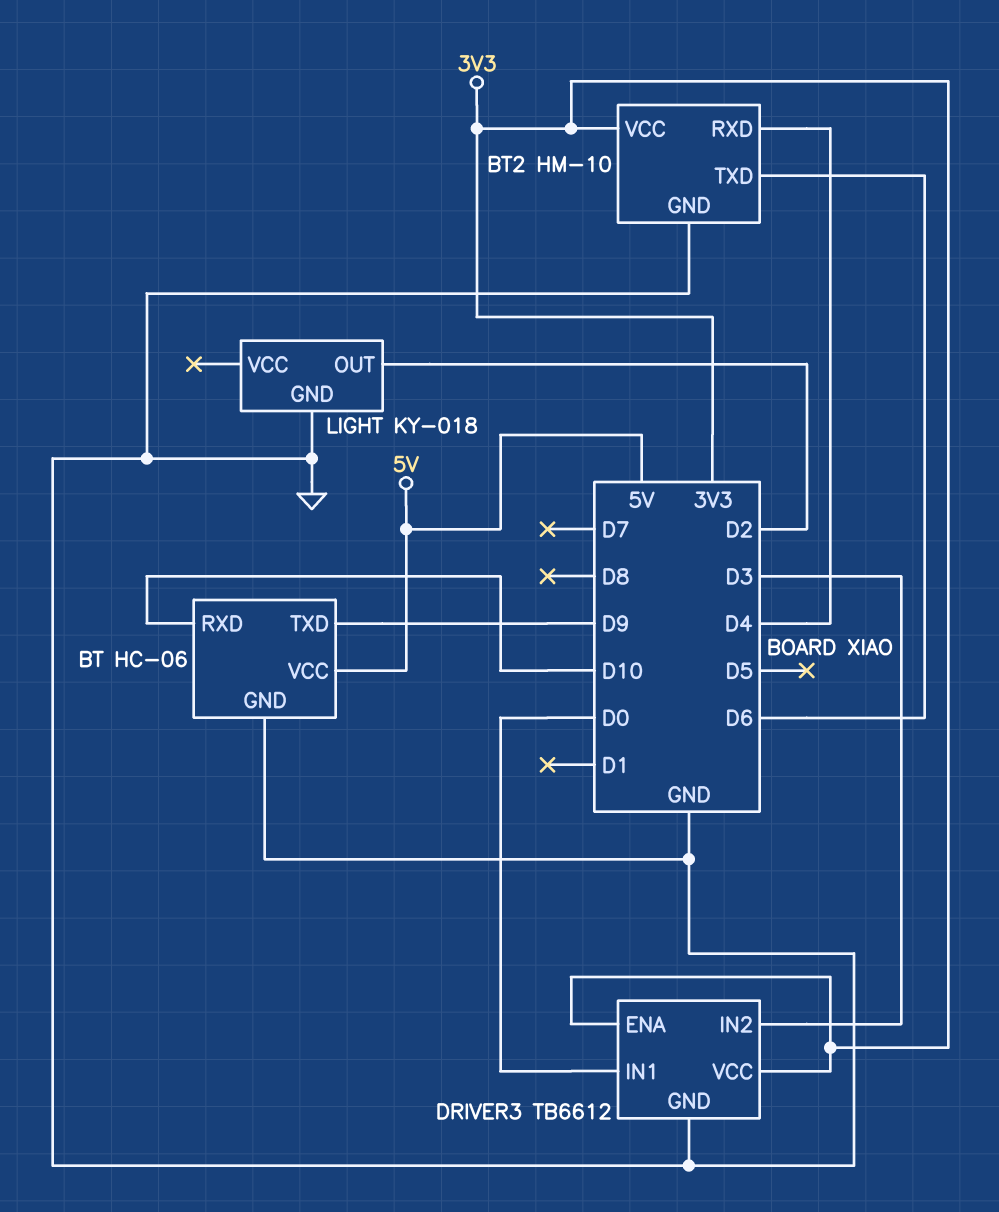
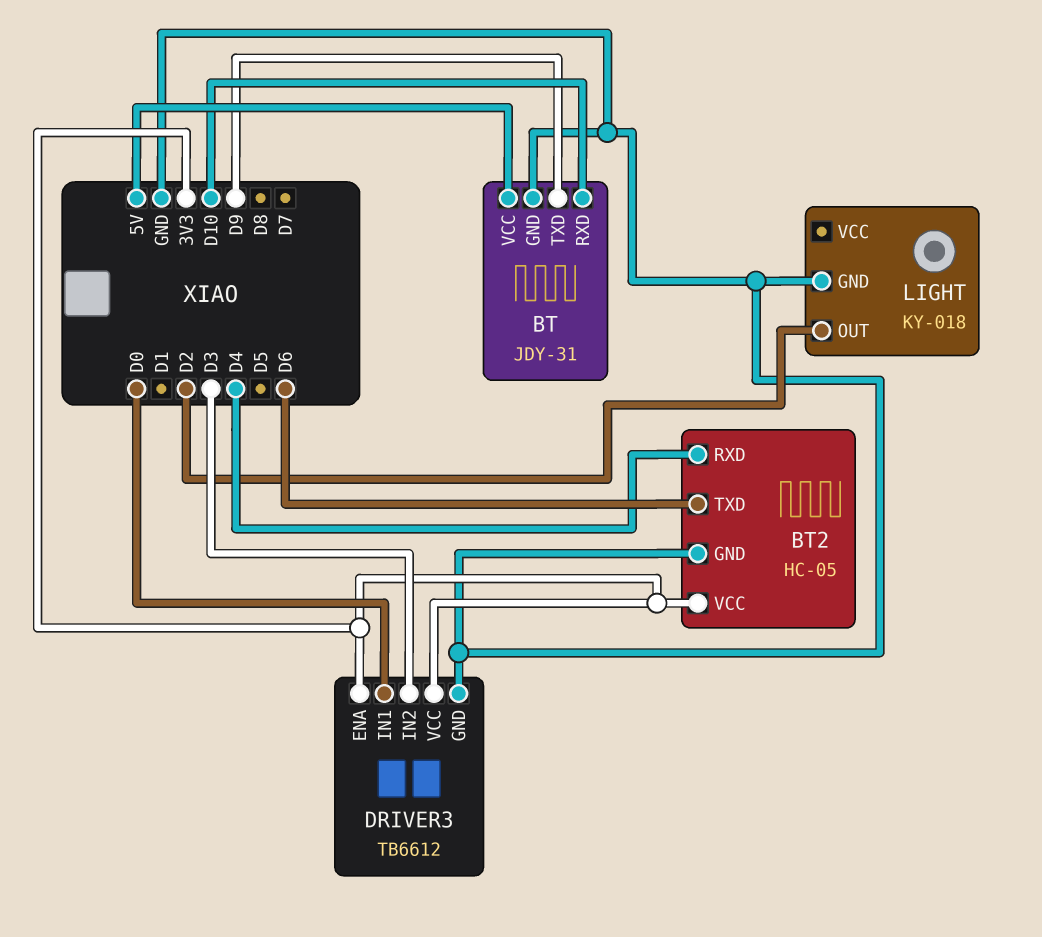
BT: HC-06 -> JDY-31
BT2: HM-10 -> HC-05

